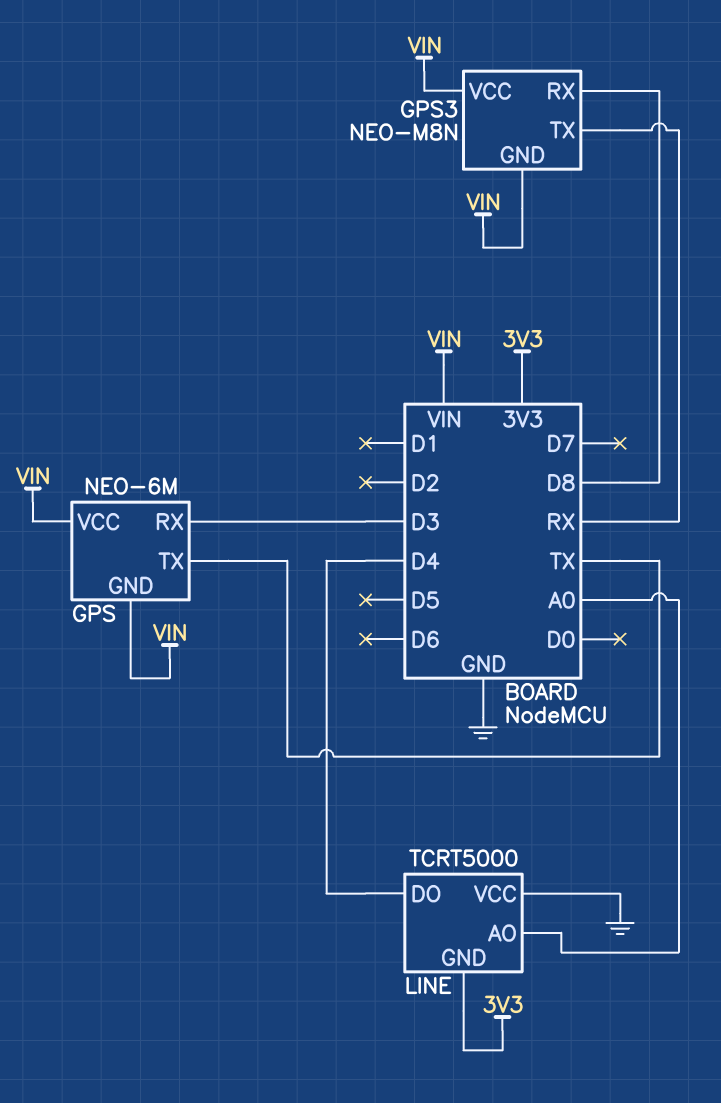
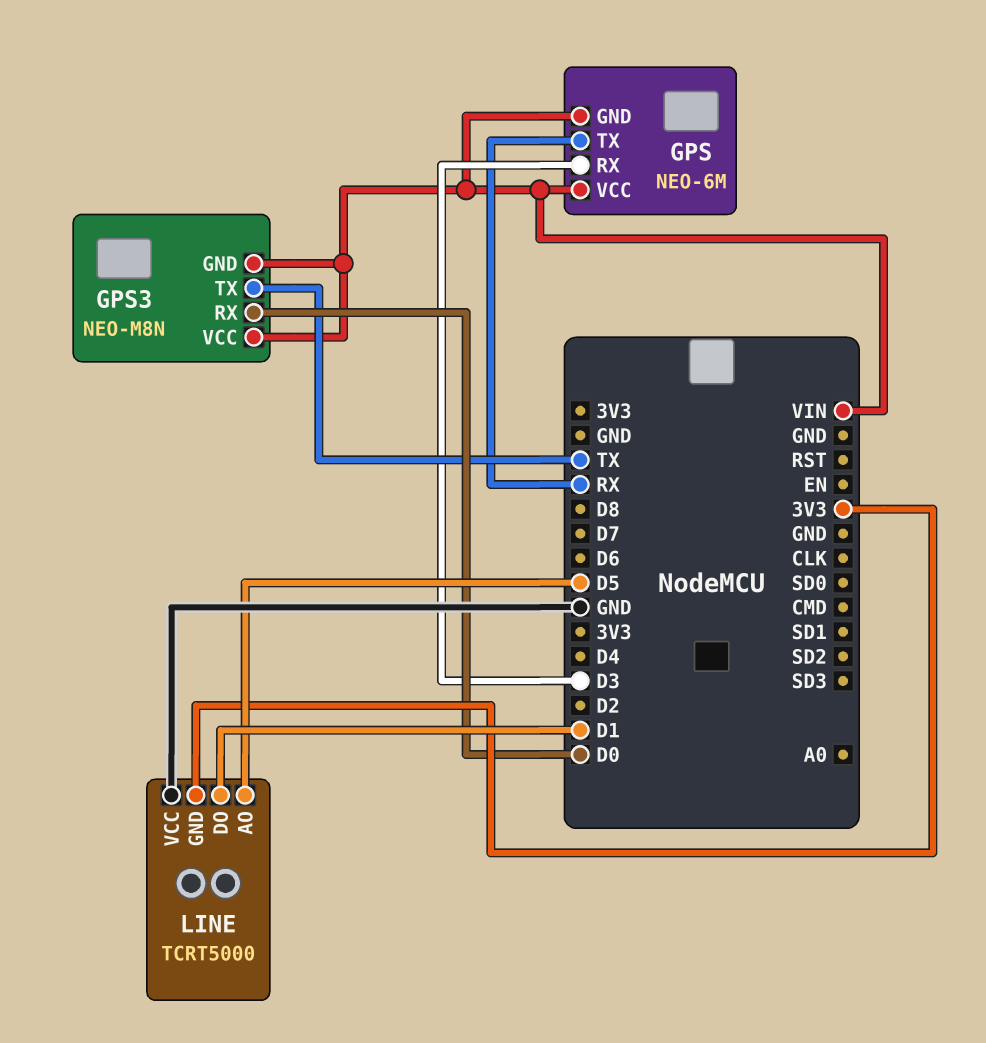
GPS pin TX: TX -> RX
GPS3 pin RX: D8 -> D0
GPS3 pin TX: RX -> TX
LINE pin AO: A0 -> D5
LINE pin DO: D4 -> D1

